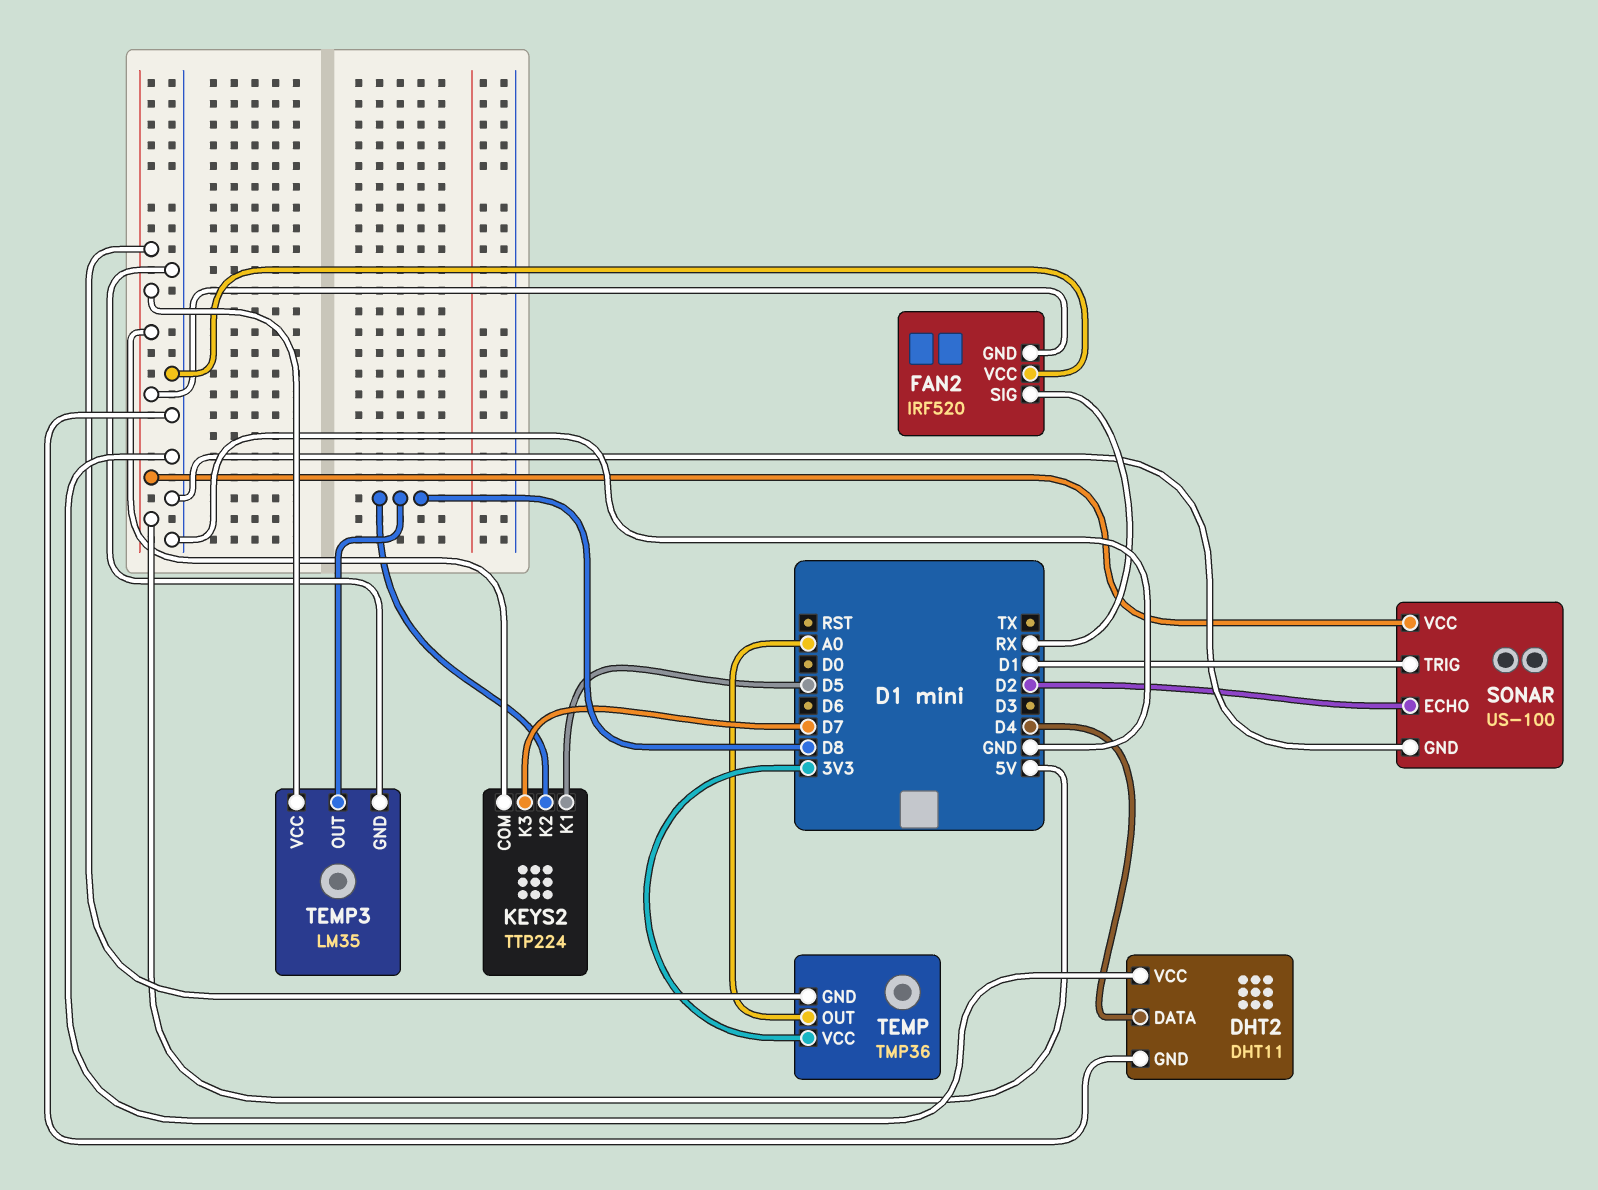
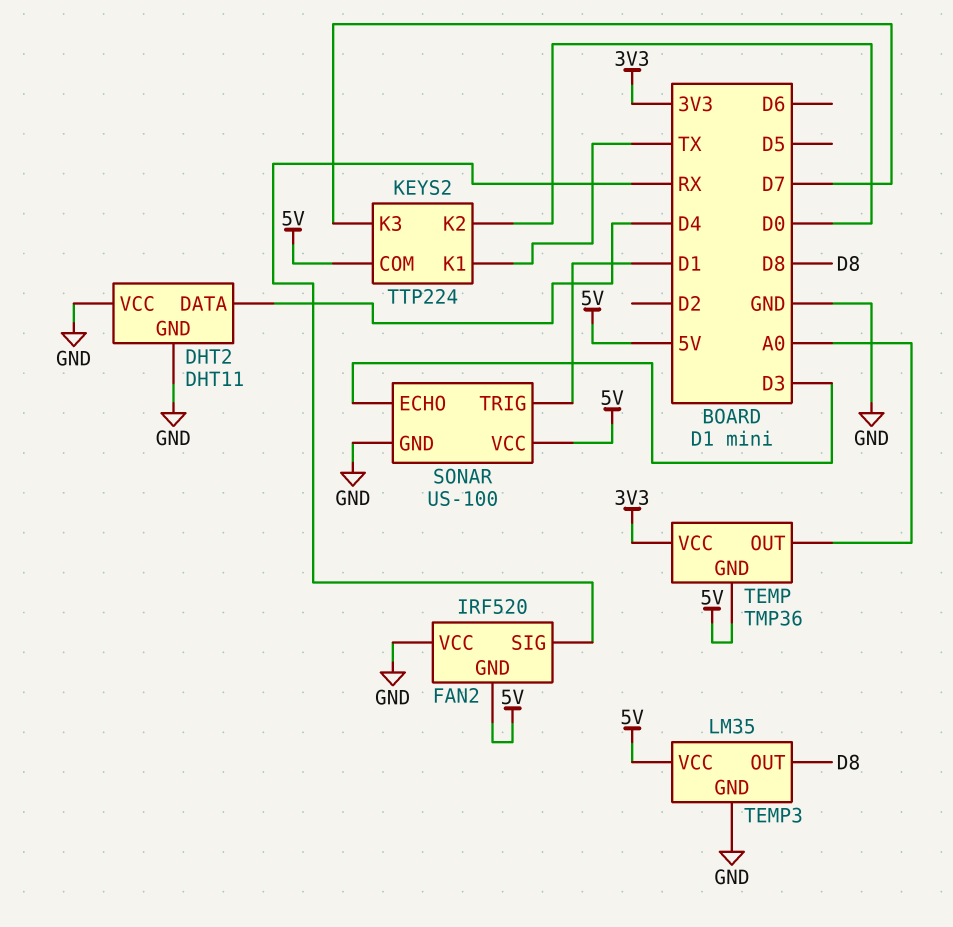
KEYS2 pin K1: D5 -> TX
KEYS2 pin K2: D8 -> D0
SONAR pin ECHO: D2 -> D3

